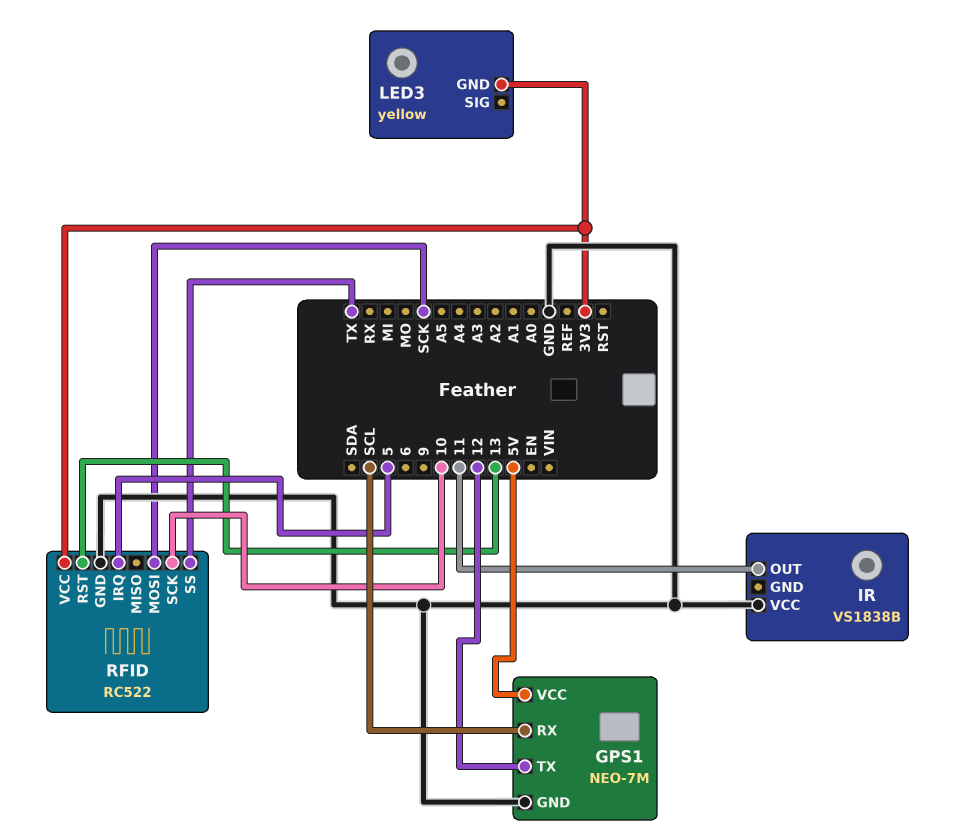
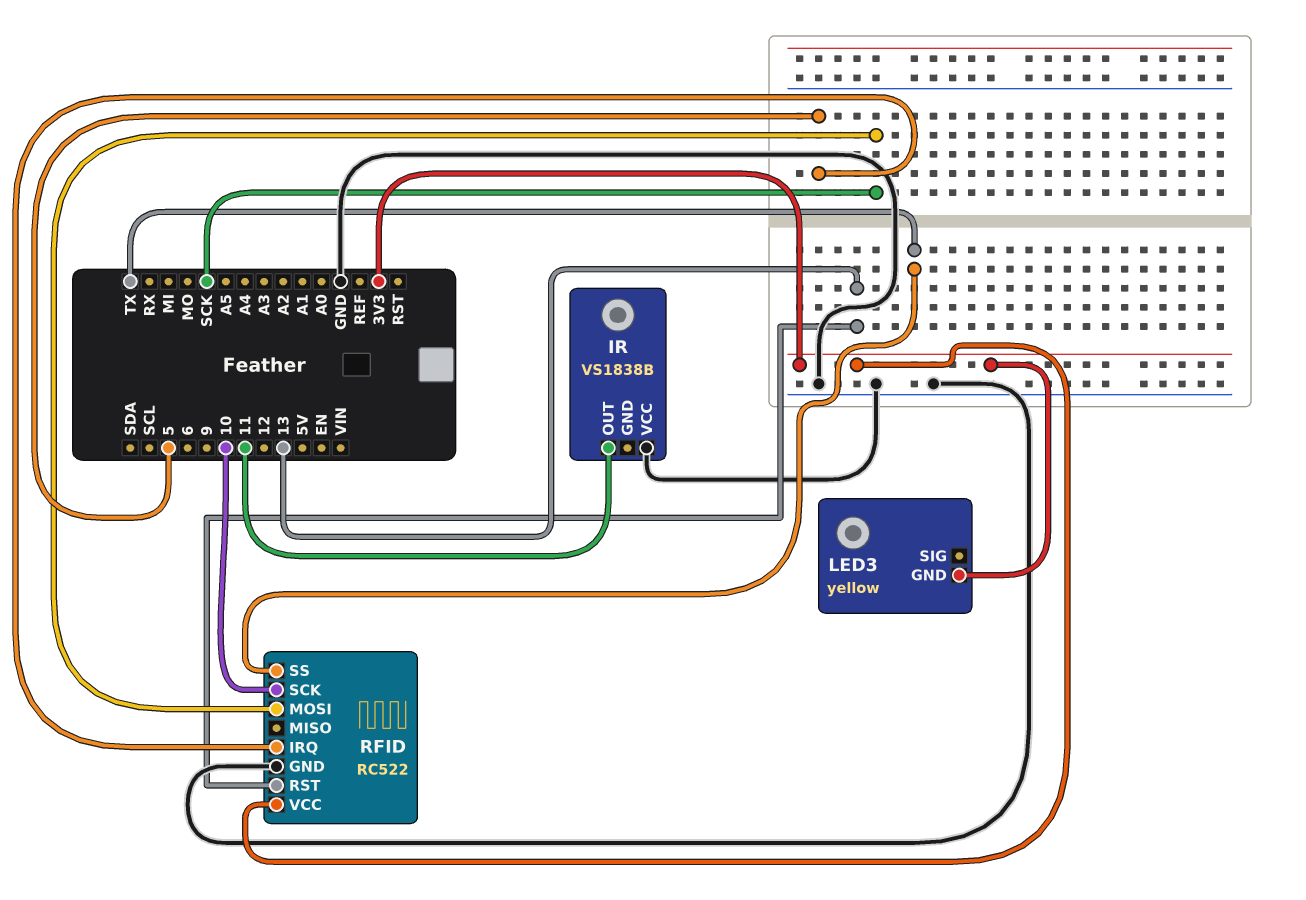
GPS1: NEO-7M -> none
GPS1 pin GND: GND -> none
GPS1 pin RX: SCL -> none
GPS1 pin TX: 12 -> none
GPS1 pin VCC: 5V -> none

